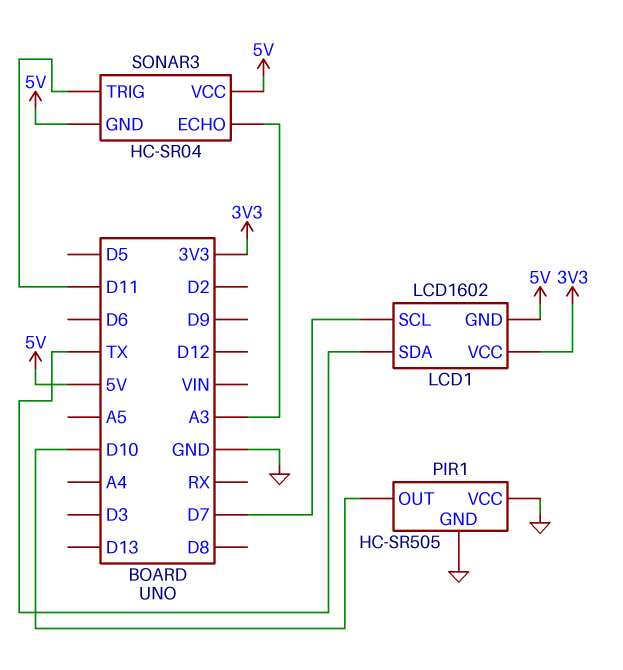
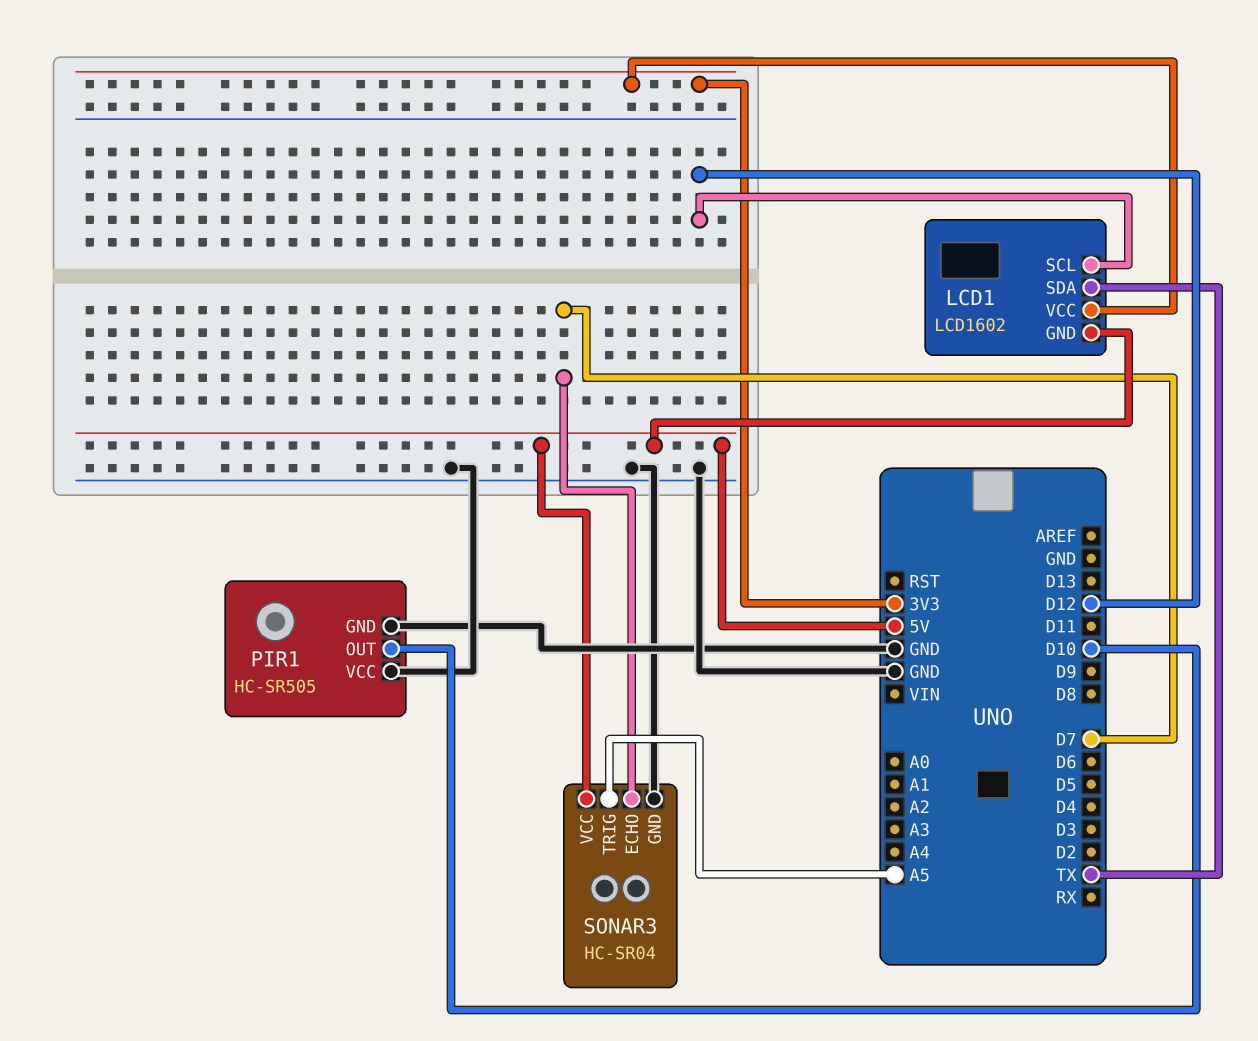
LCD1 pin SCL: D7 -> D12
SONAR3 pin ECHO: A3 -> D7
SONAR3 pin GND: 5V -> GND
SONAR3 pin TRIG: D11 -> A5

